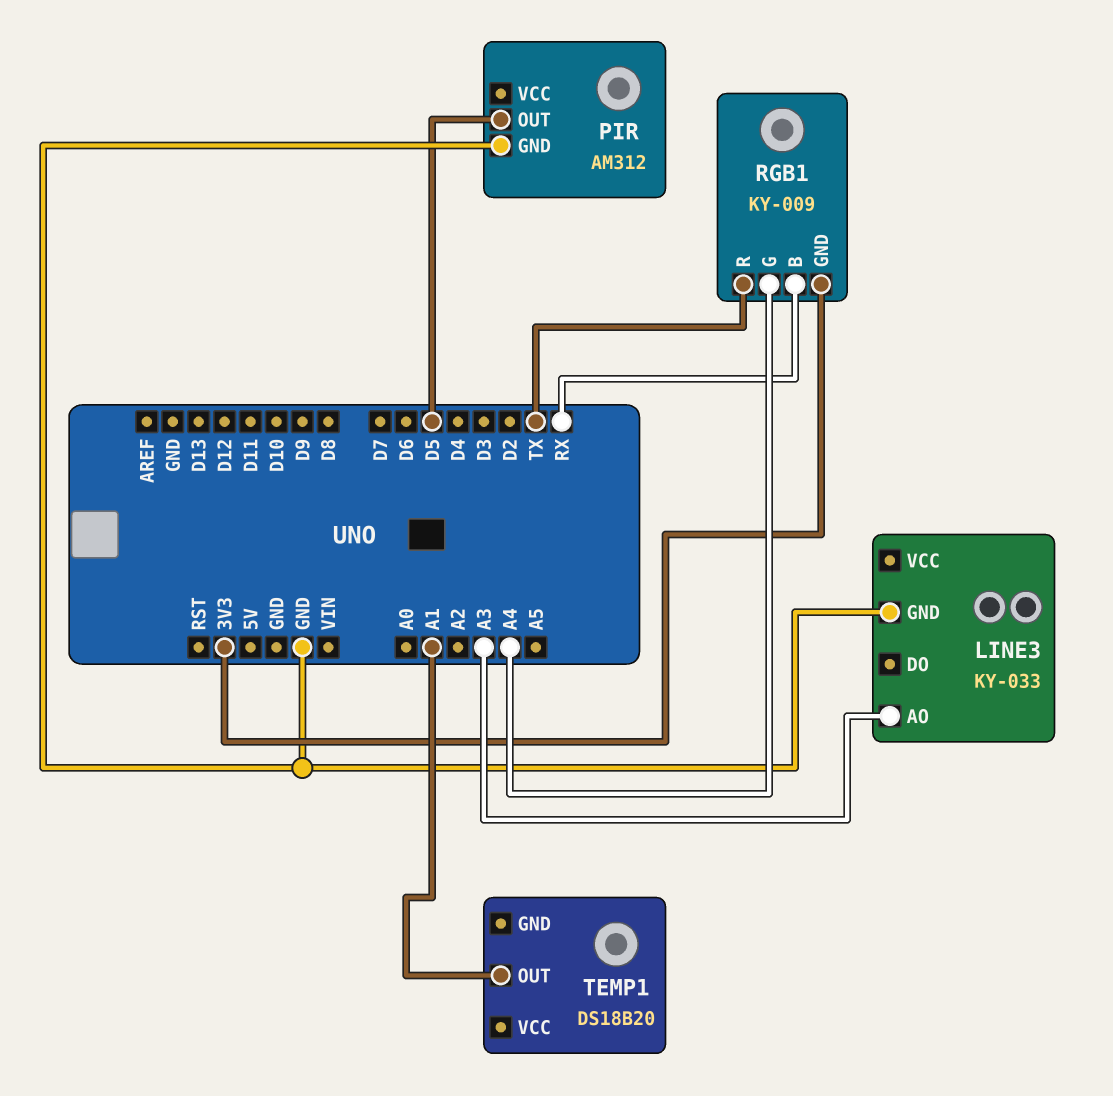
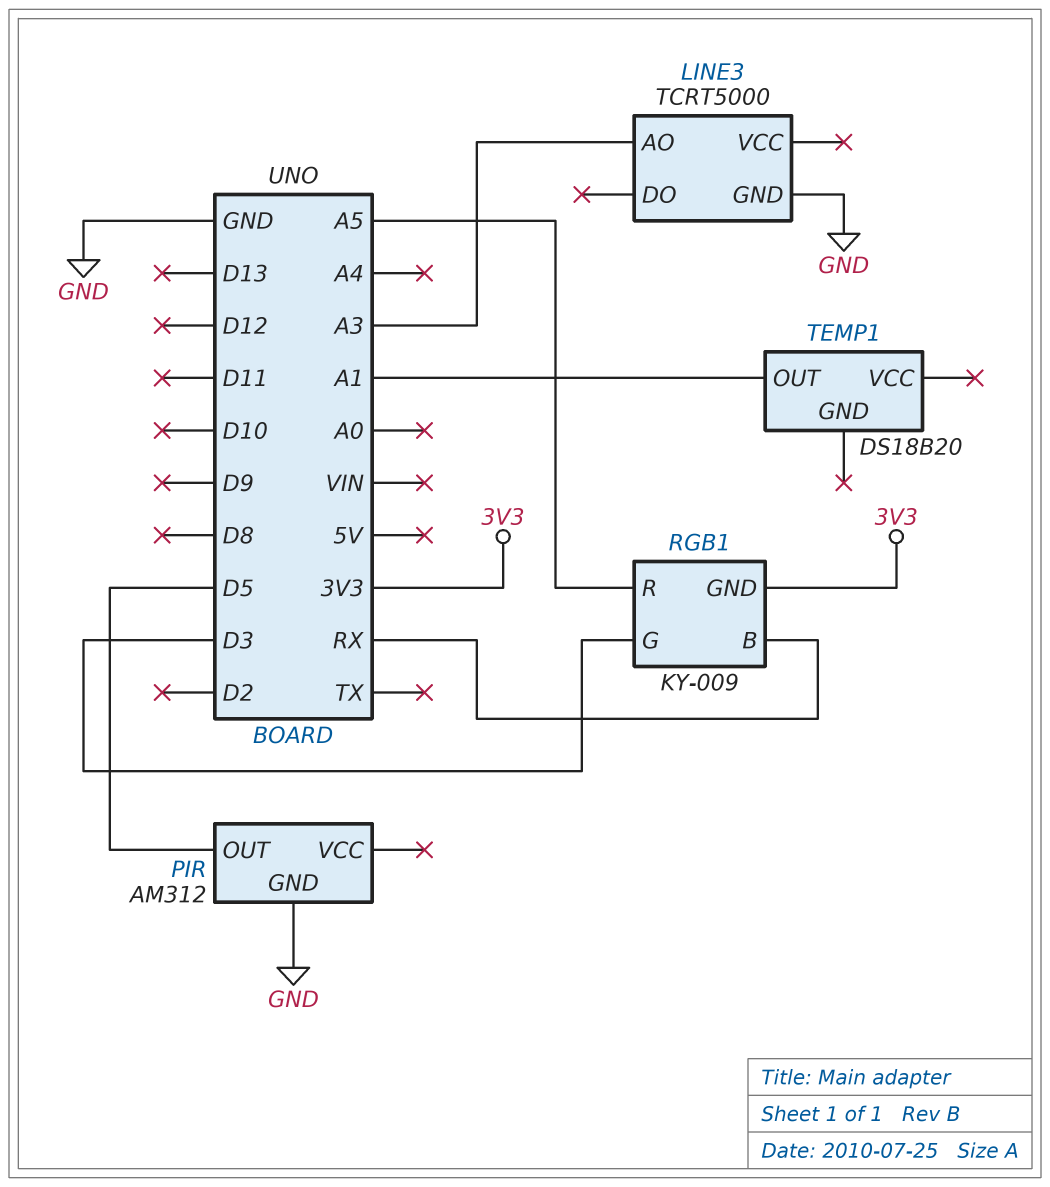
LINE3: KY-033 -> TCRT5000
RGB1 pin G: A4 -> D3
RGB1 pin R: TX -> A5

